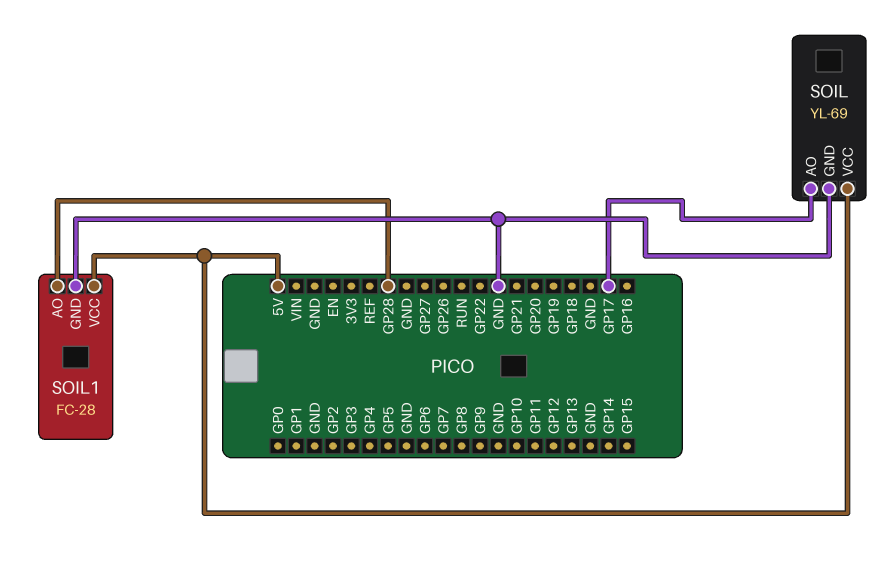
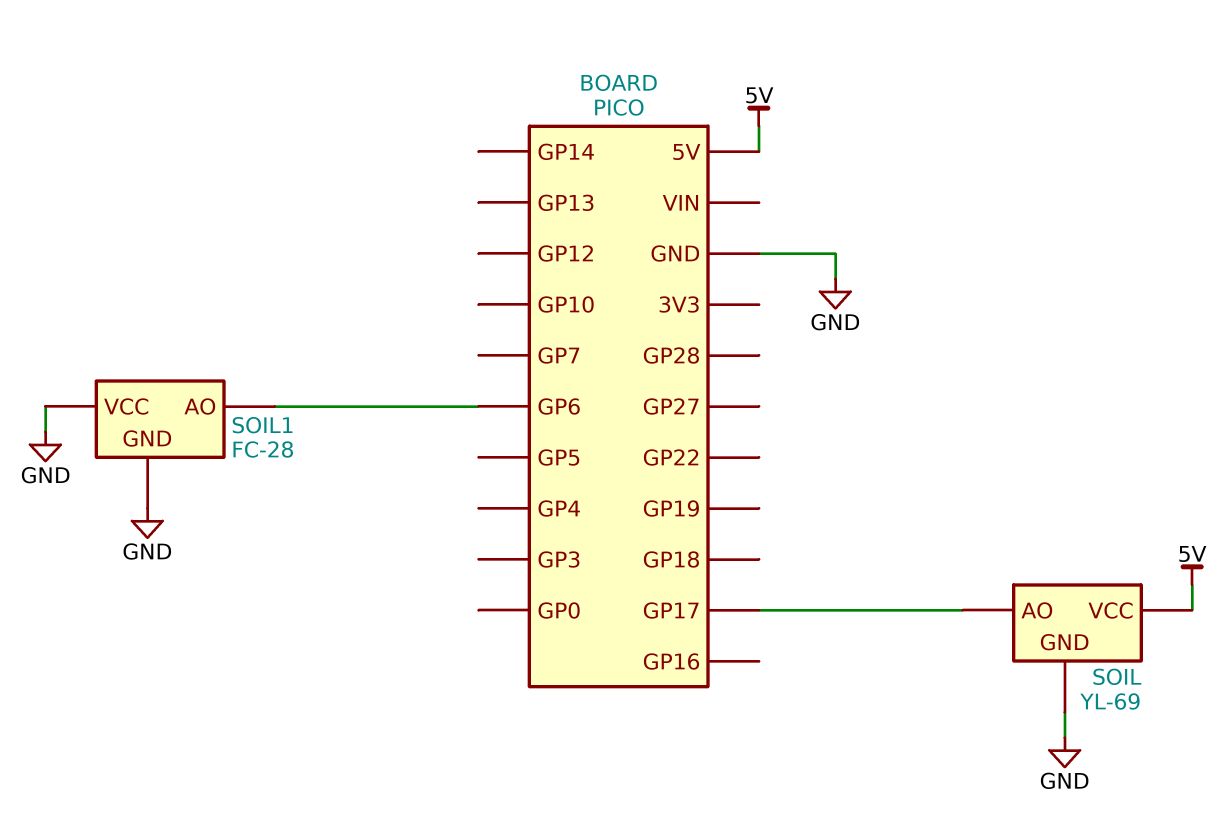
SOIL1 pin AO: GP28 -> GP6
SOIL1 pin VCC: 5V -> GND

